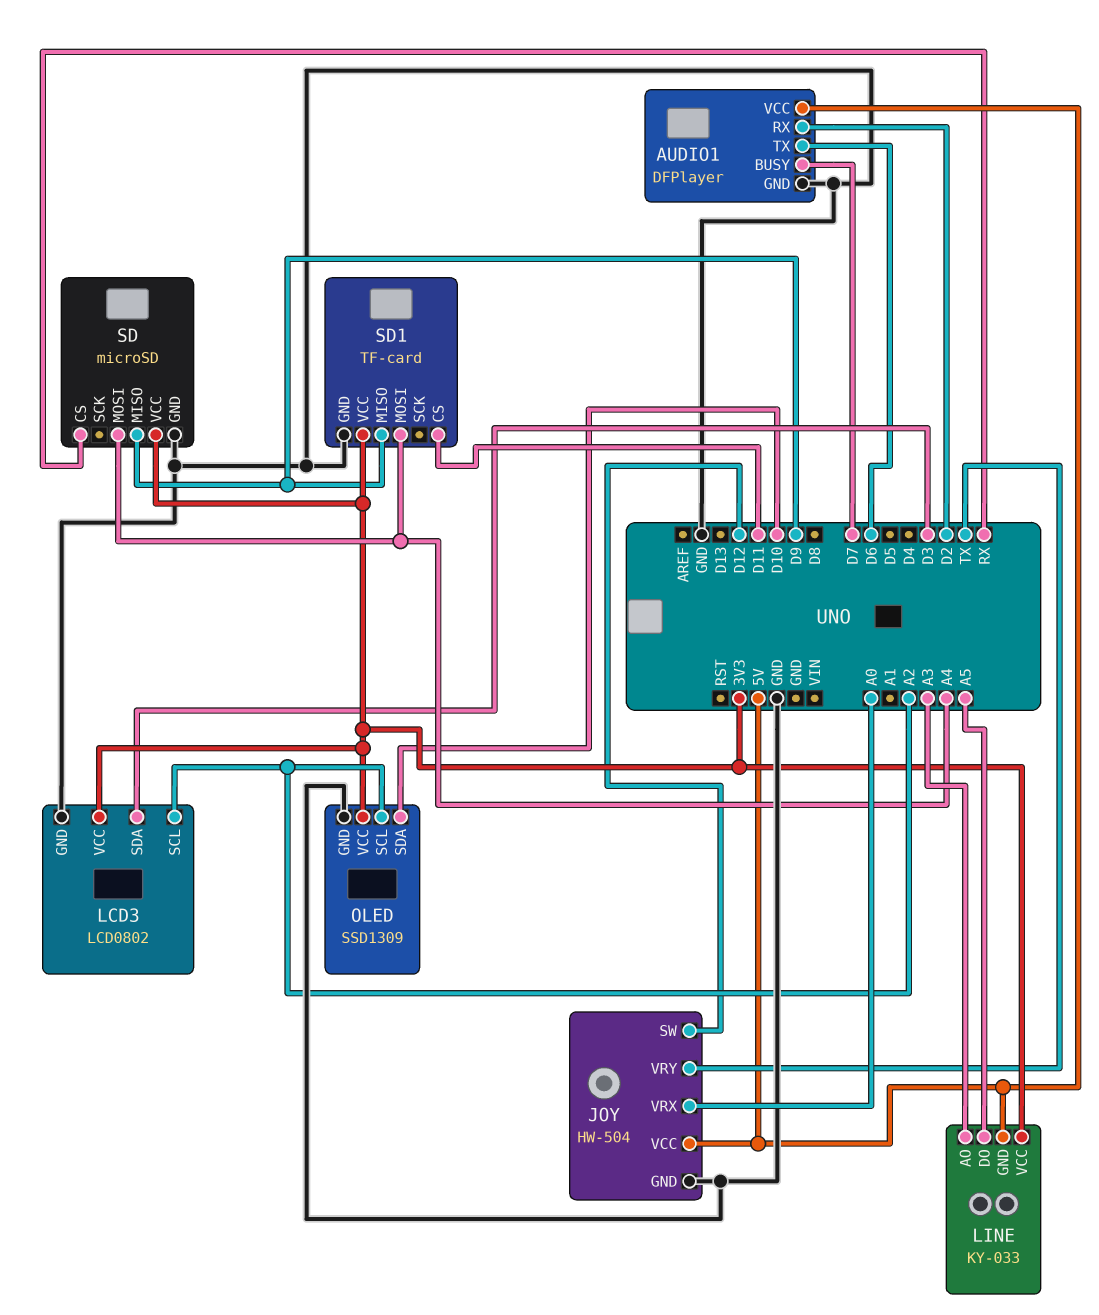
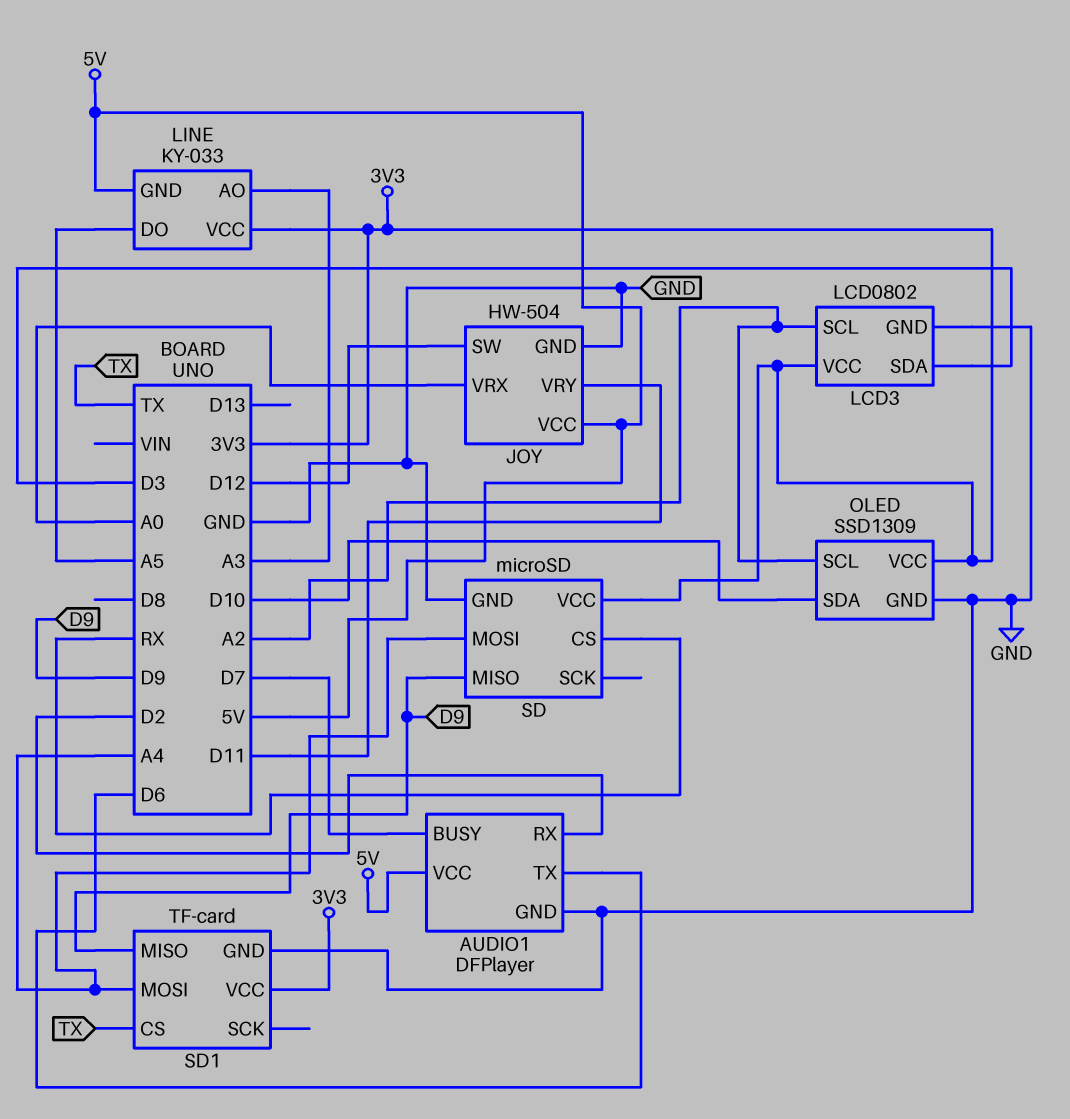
JOY pin VRY: TX -> D11
SD1 pin CS: D11 -> TX

